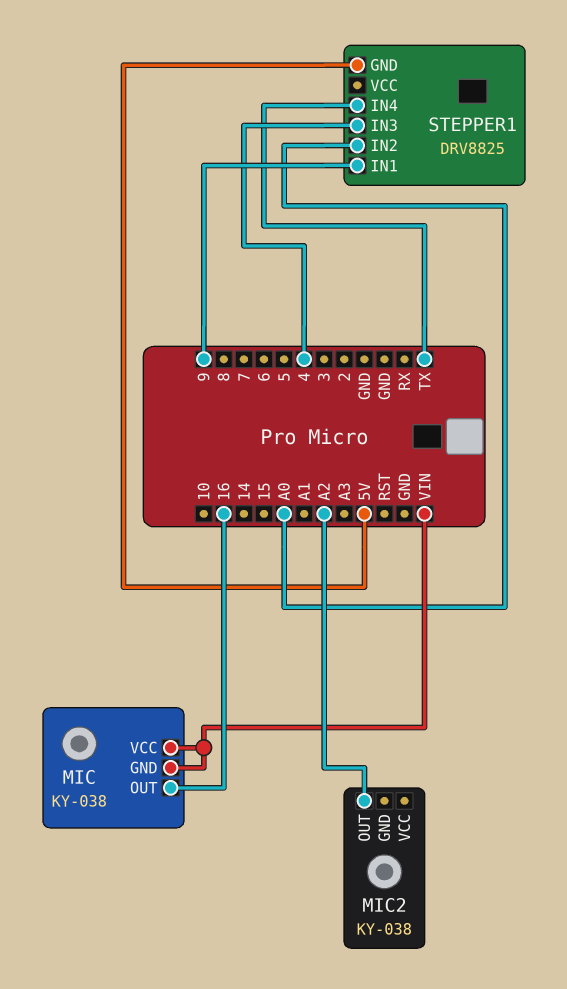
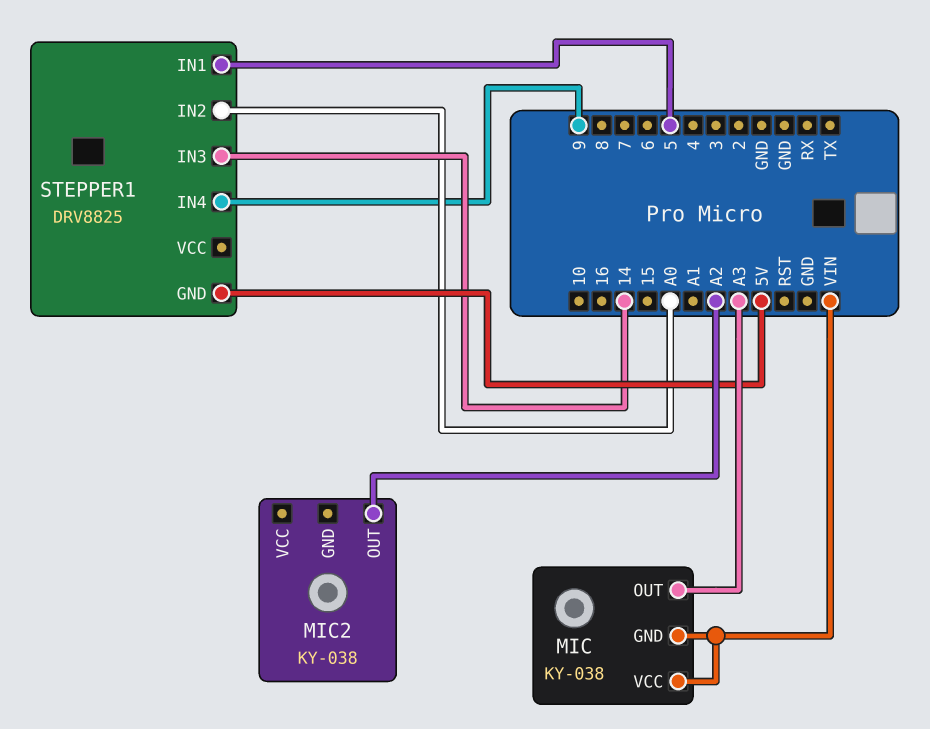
MIC pin OUT: 16 -> A3
STEPPER1 pin IN1: 9 -> 5
STEPPER1 pin IN3: 4 -> 14
STEPPER1 pin IN4: TX -> 9

